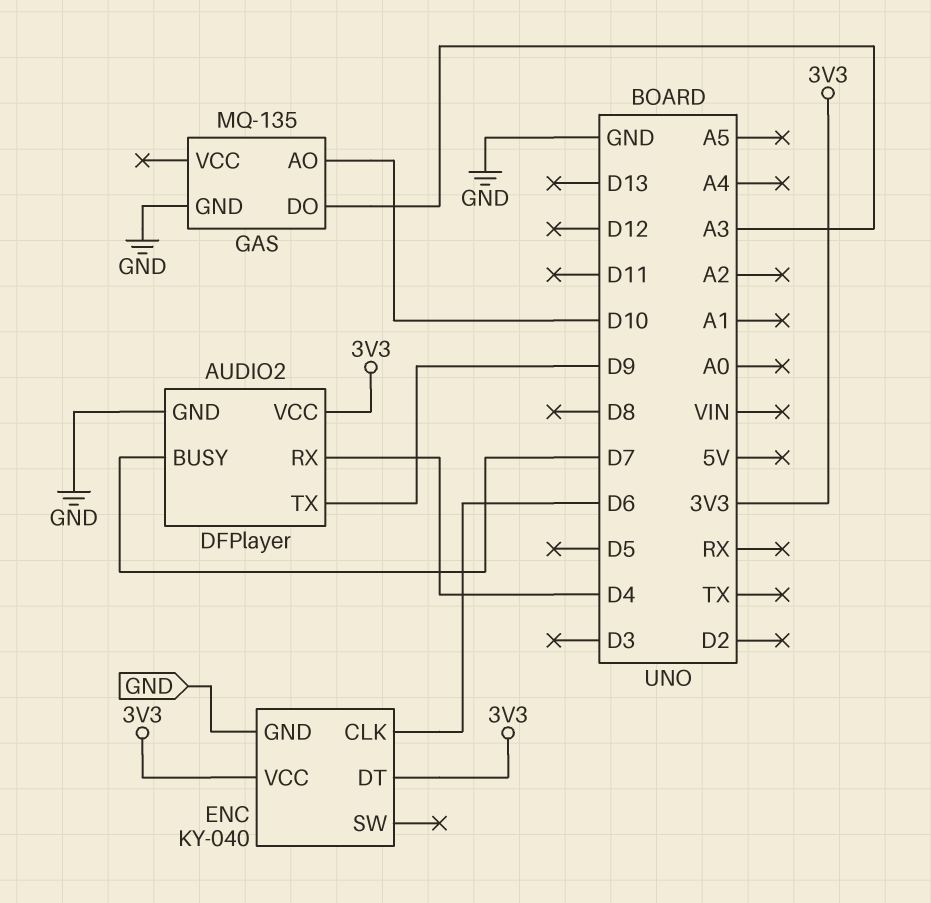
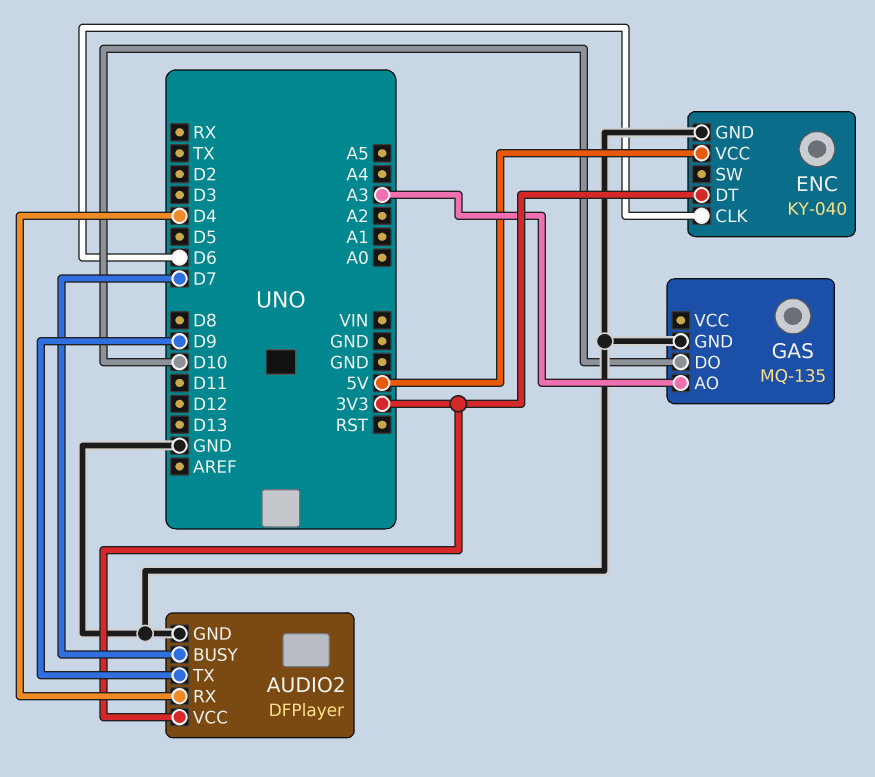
ENC pin VCC: 3V3 -> 5V
GAS pin AO: D10 -> A3
GAS pin DO: A3 -> D10

